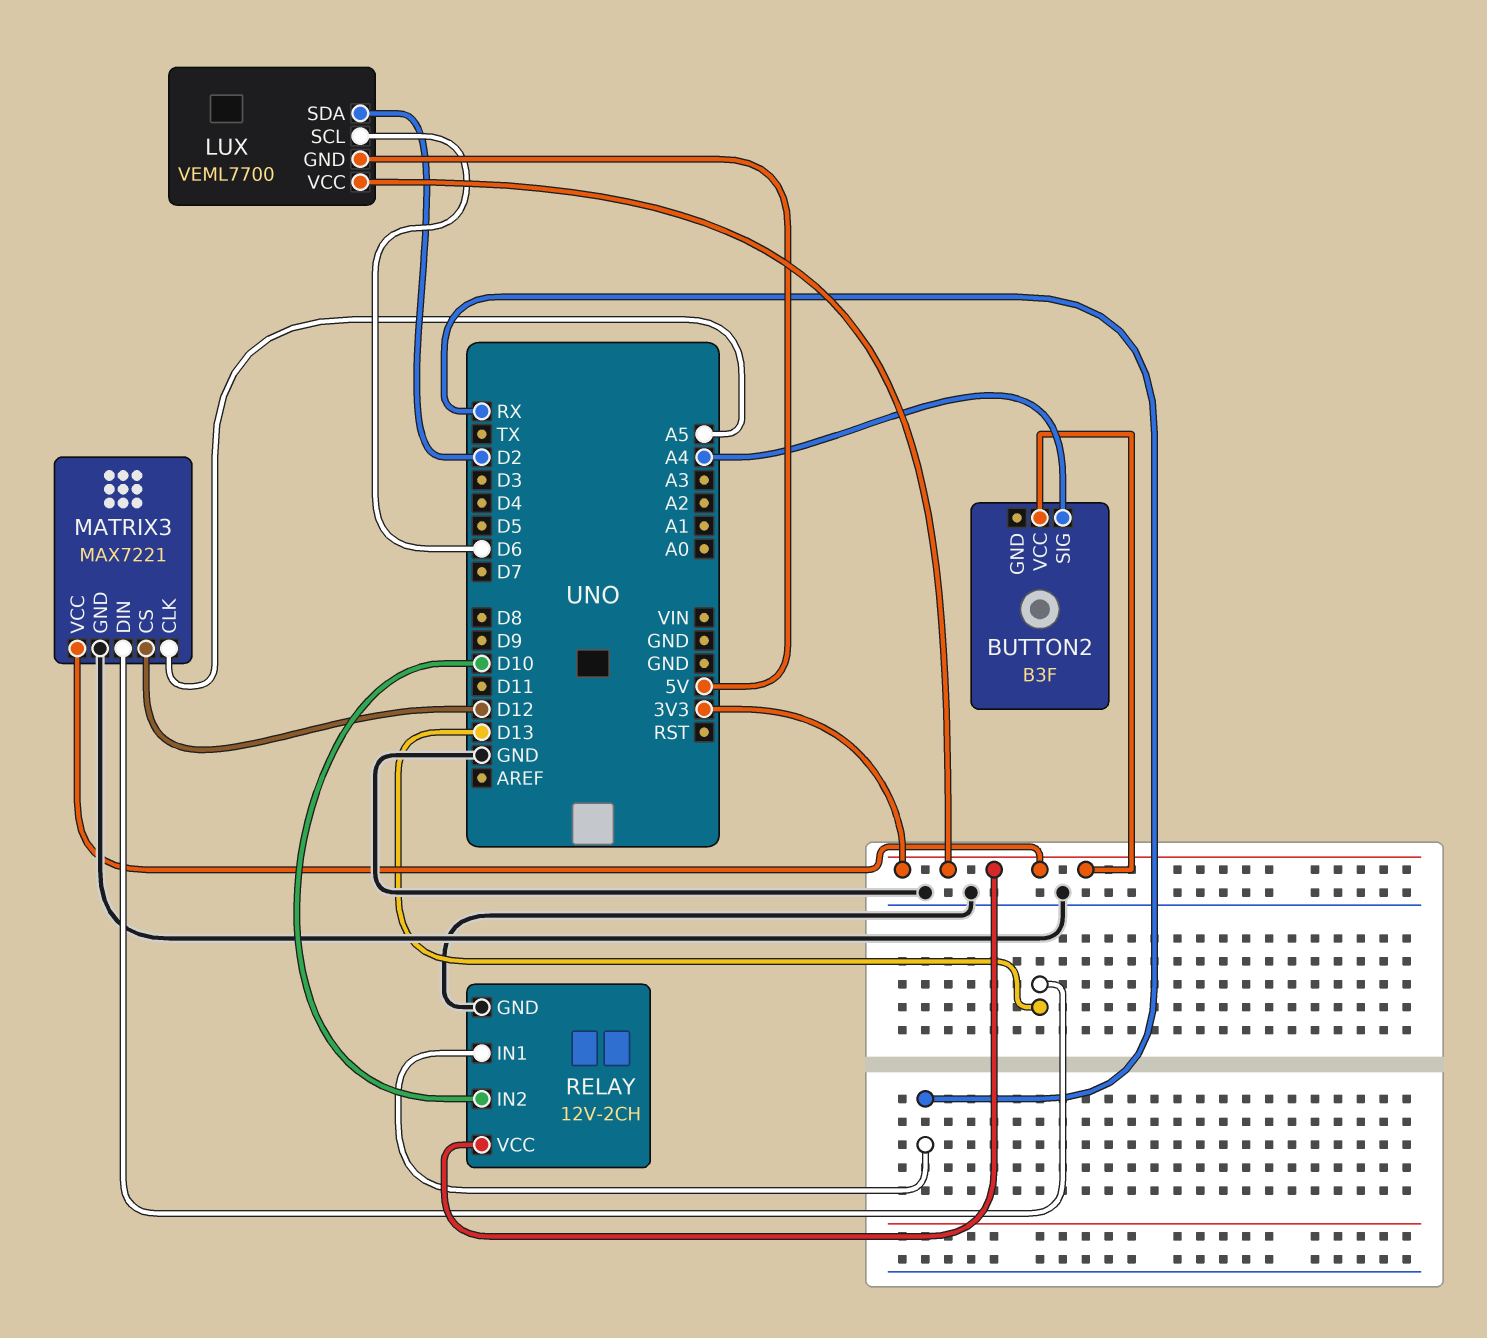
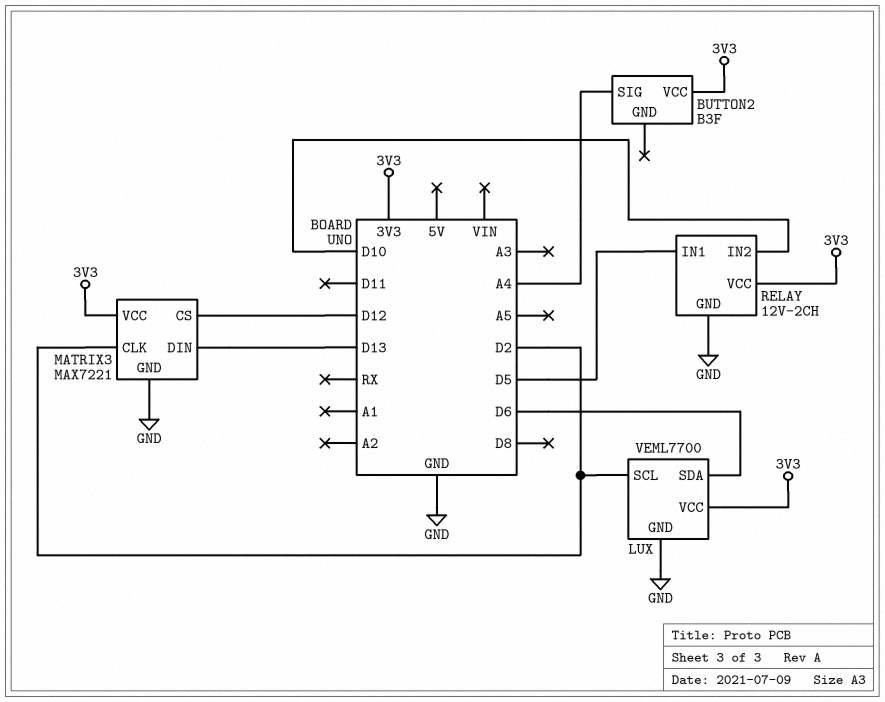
LUX pin GND: 5V -> GND
LUX pin SCL: D6 -> D2
LUX pin SDA: D2 -> D6
MATRIX3 pin CLK: A5 -> D2
RELAY pin IN1: RX -> D5

